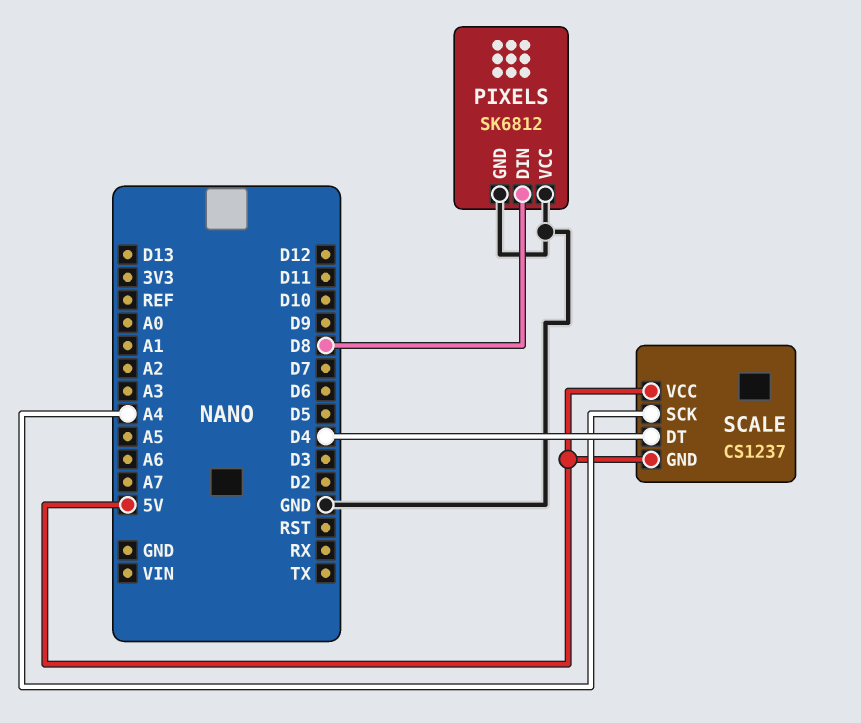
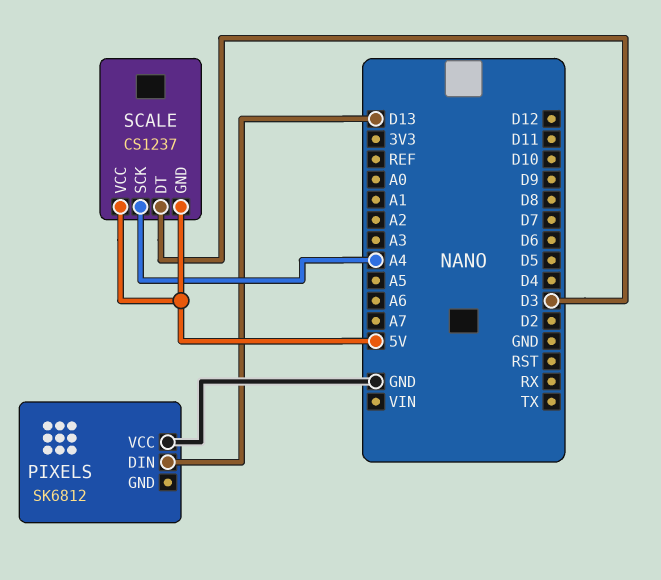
PIXELS pin DIN: D8 -> D13
PIXELS pin GND: GND -> none
SCALE pin DT: D4 -> D3

